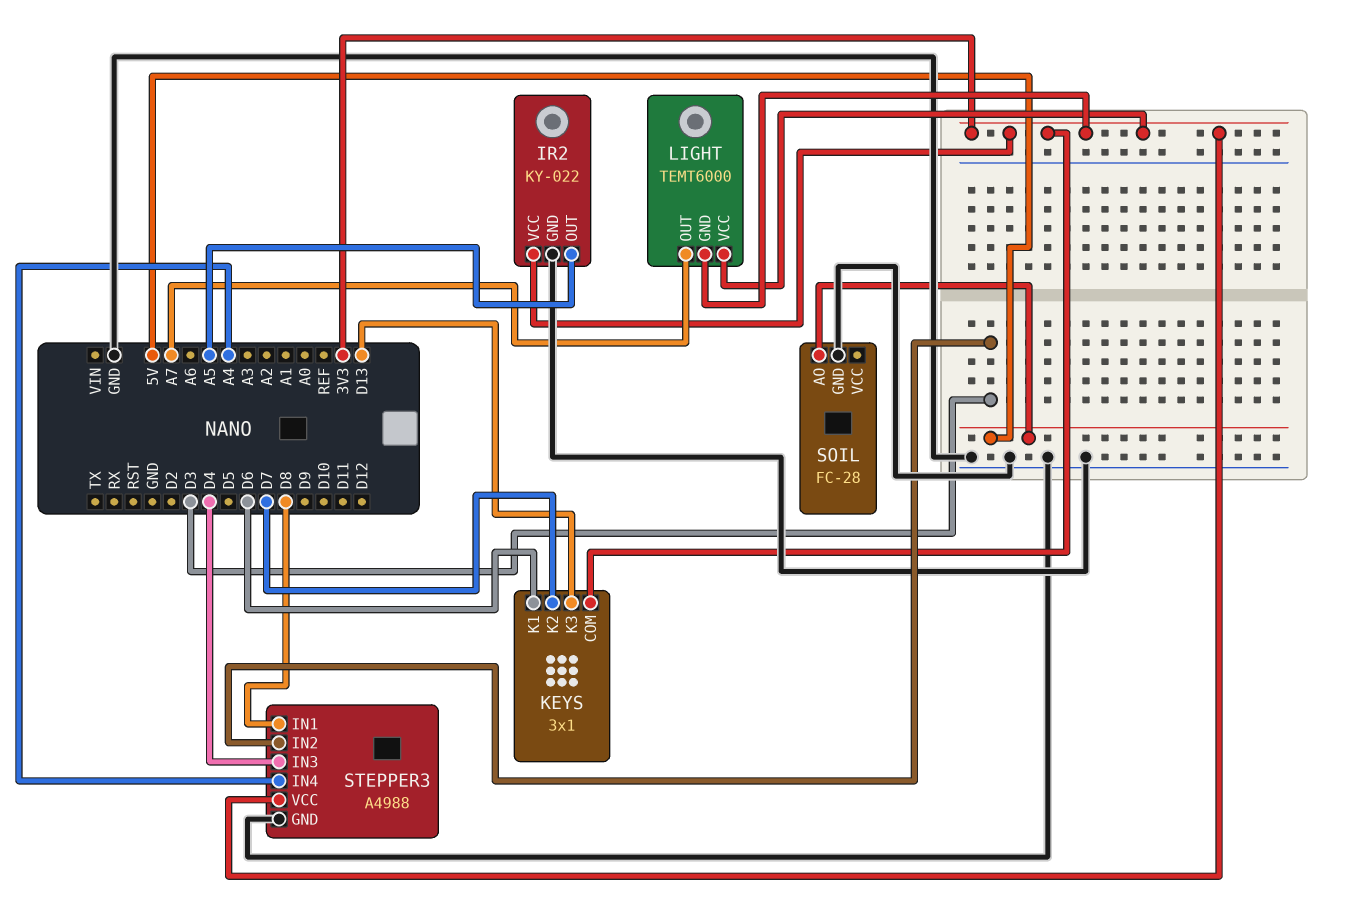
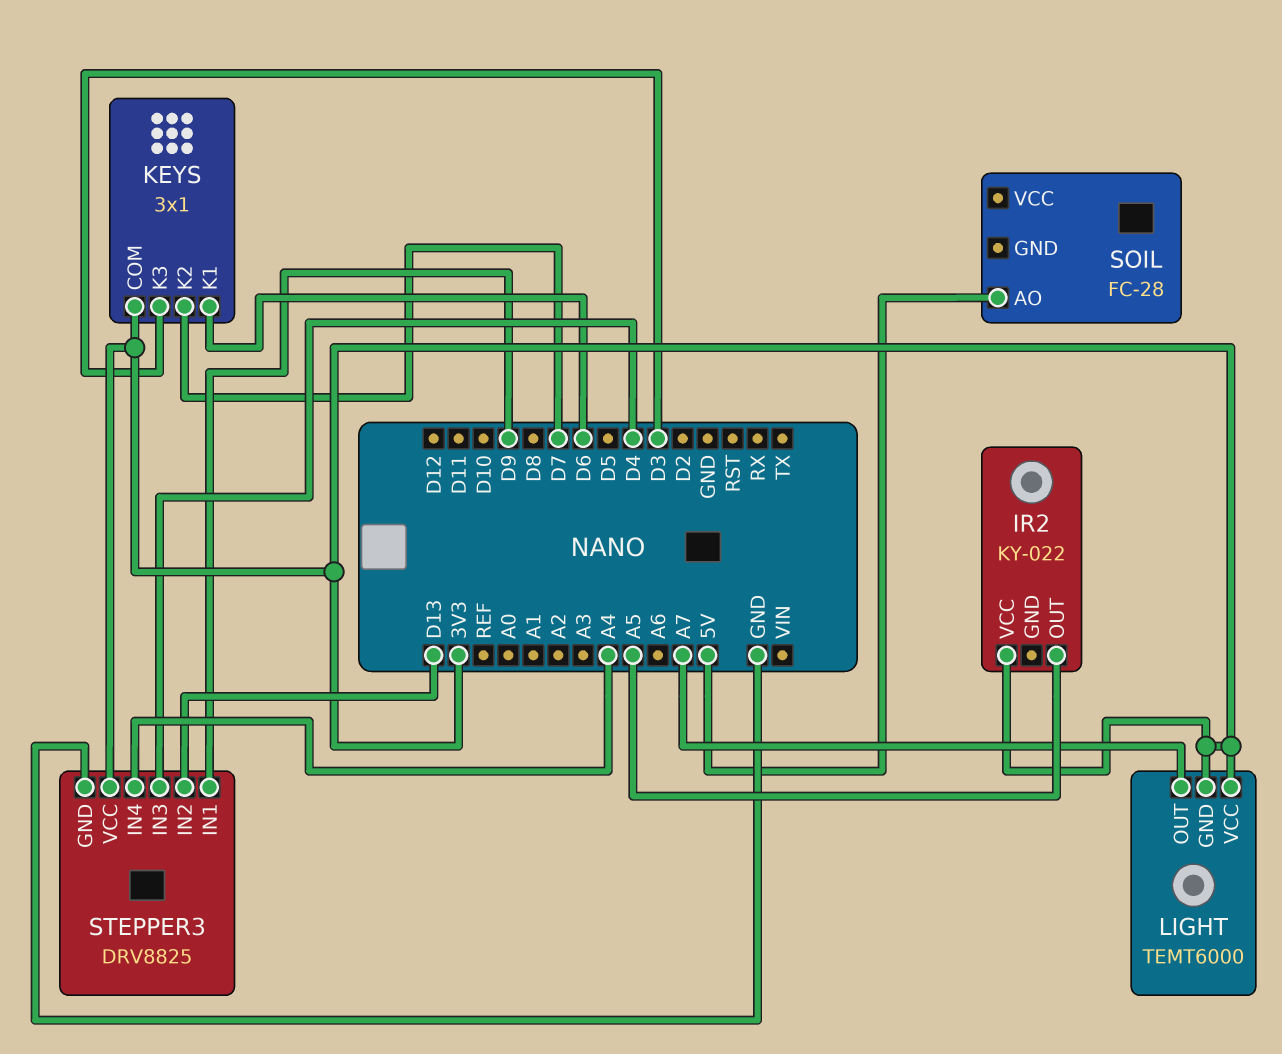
IR2 pin GND: GND -> none
KEYS pin K3: D13 -> D3
SOIL pin GND: GND -> none
STEPPER3: A4988 -> DRV8825
STEPPER3 pin IN1: D8 -> D9
STEPPER3 pin IN2: D3 -> D13

